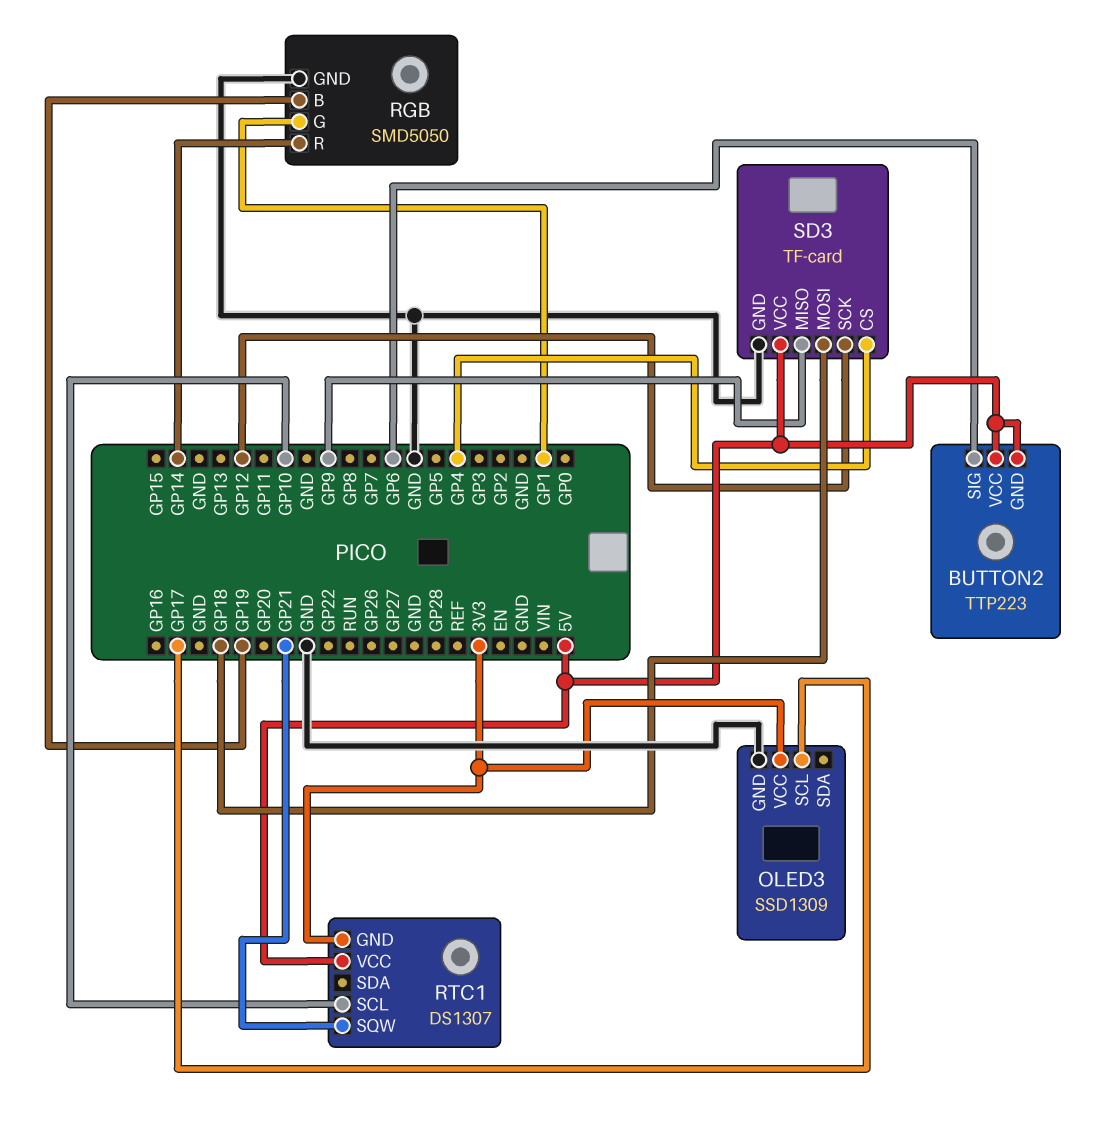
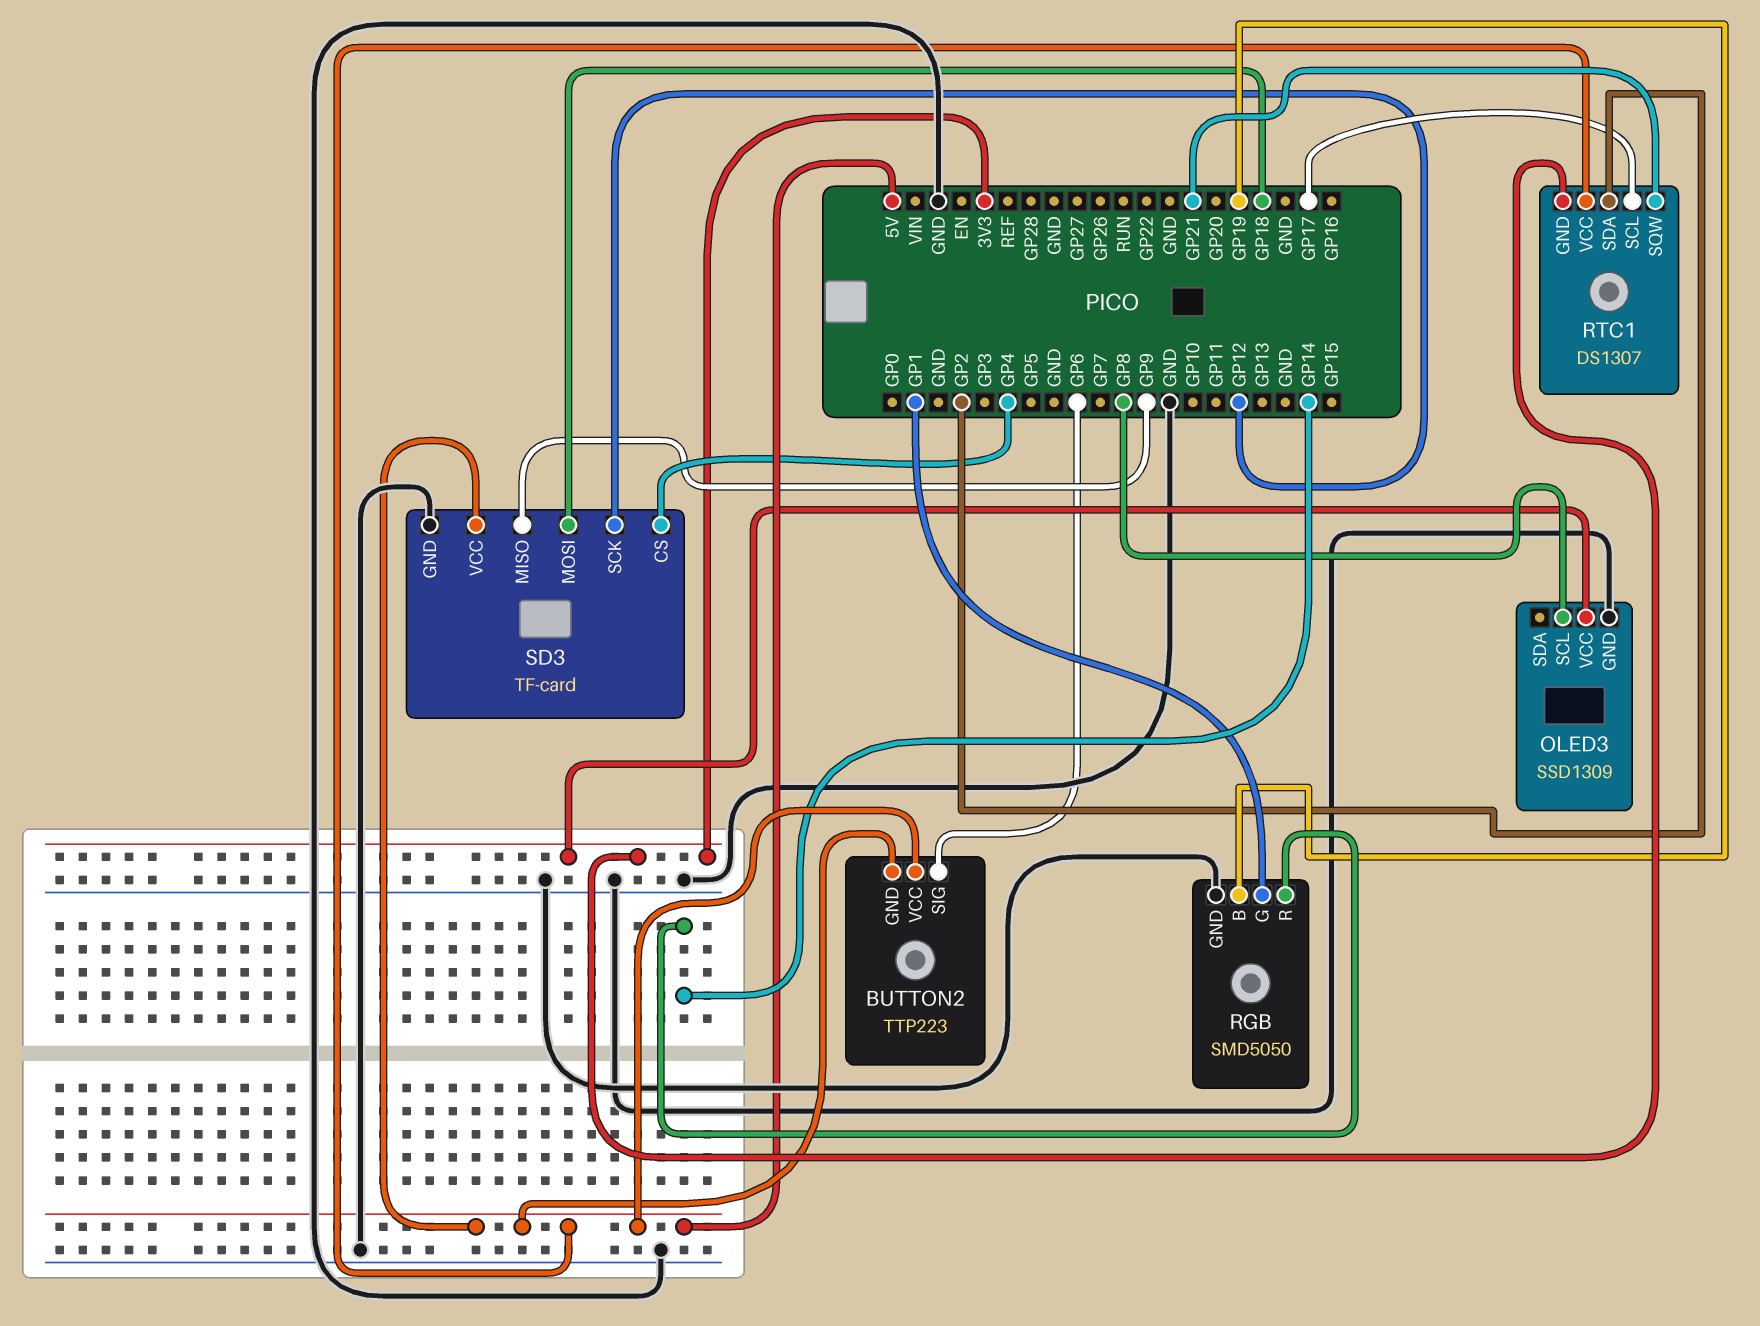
OLED3 pin SCL: GP17 -> GP8
RTC1 pin SCL: GP10 -> GP17
RTC1 pin SDA: none -> GP2

